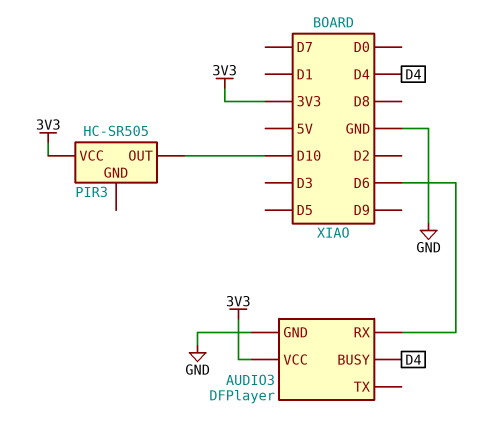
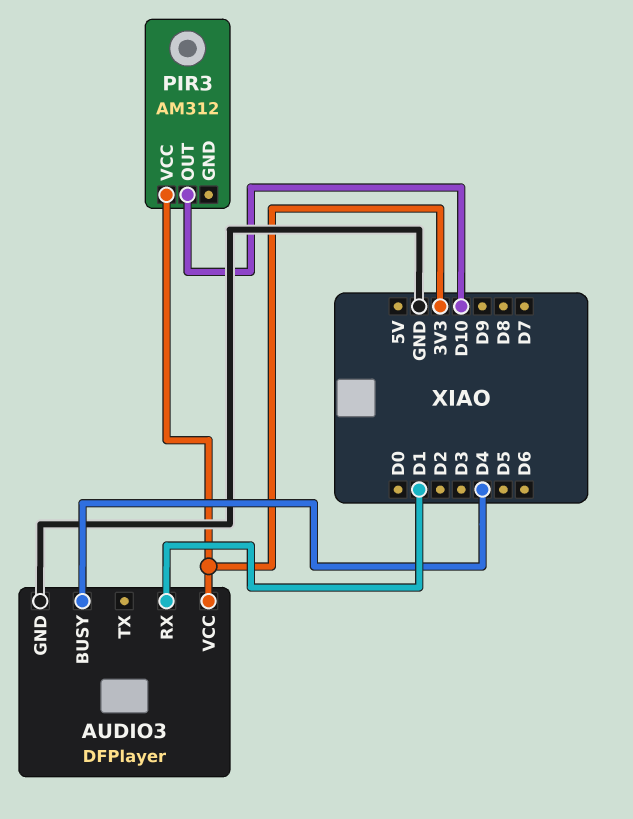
AUDIO3 pin RX: D6 -> D1
PIR3: HC-SR505 -> AM312

